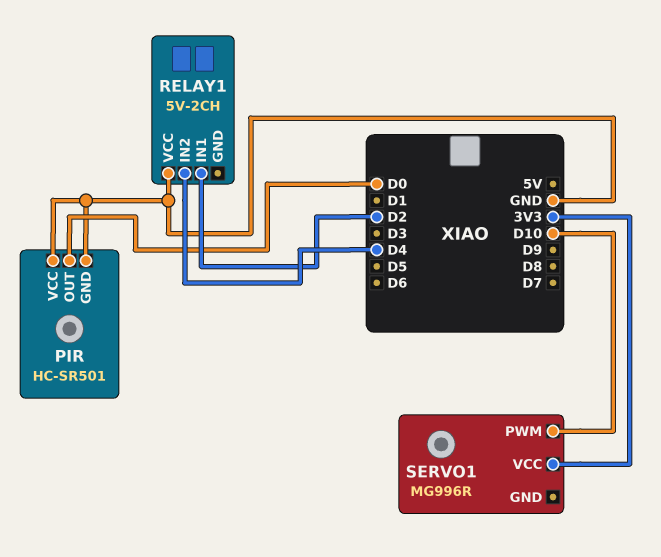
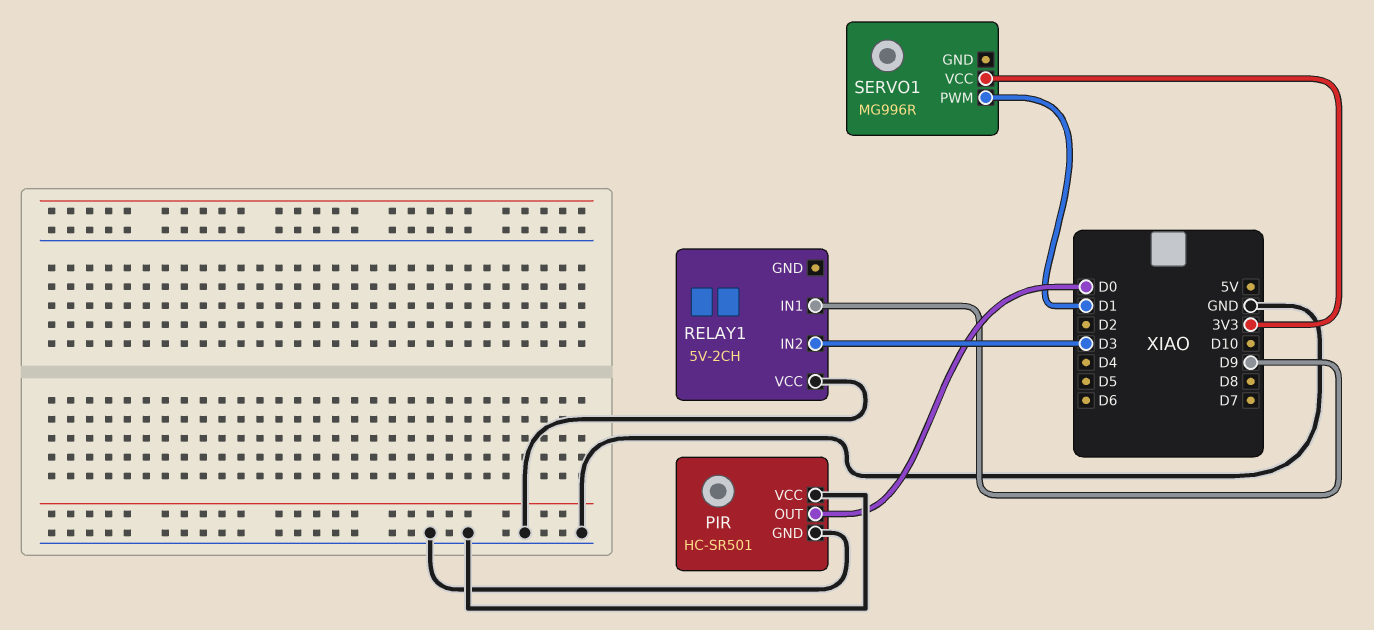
RELAY1 pin IN1: D2 -> D9
RELAY1 pin IN2: D4 -> D3
SERVO1 pin PWM: D10 -> D1

